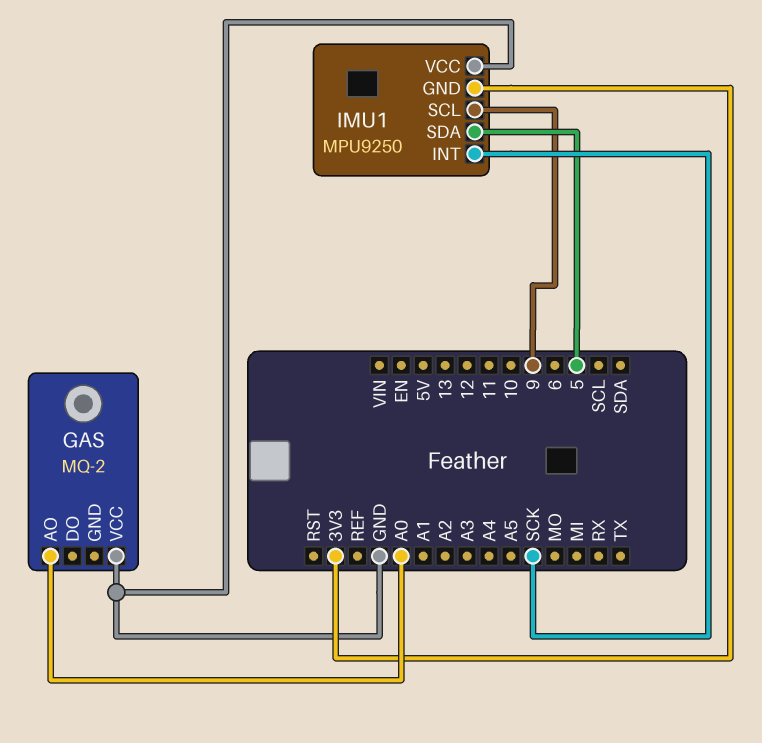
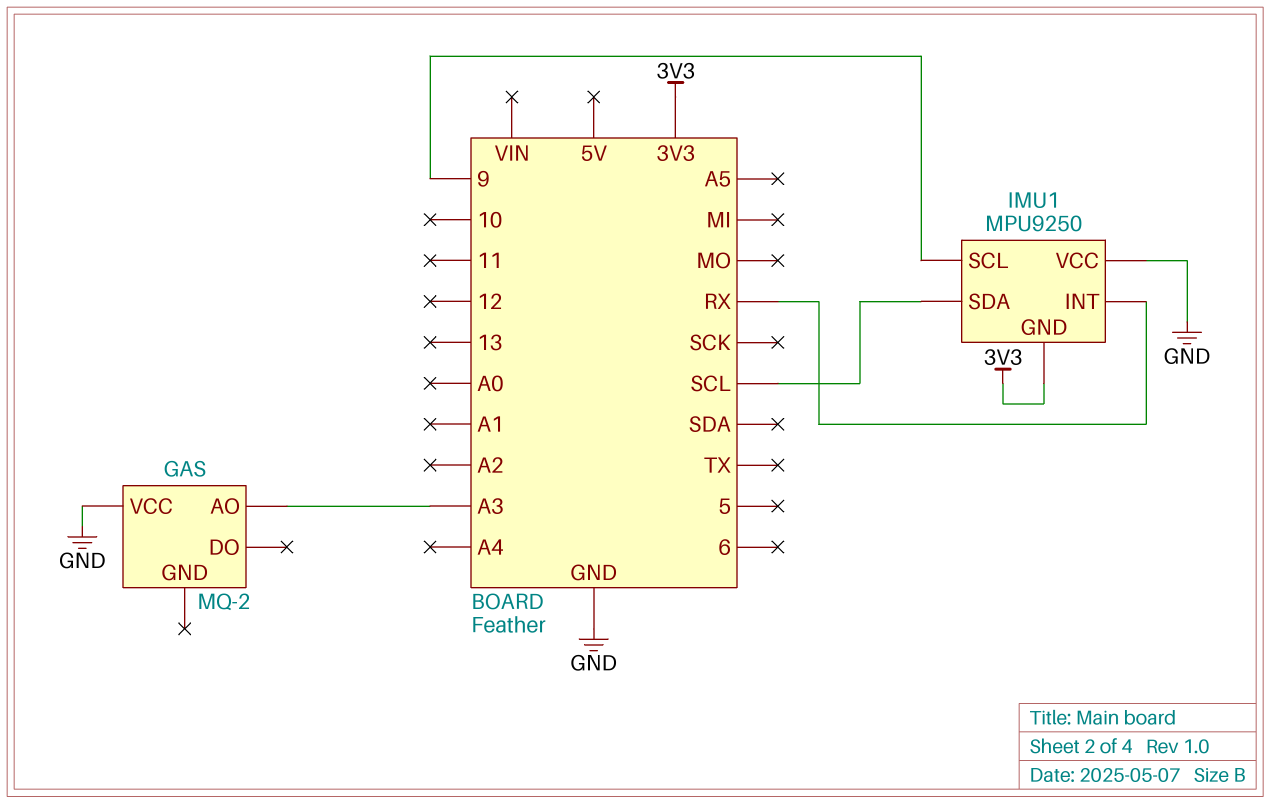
GAS pin AO: A0 -> A3
IMU1 pin INT: SCK -> RX
IMU1 pin SDA: 5 -> SCL

